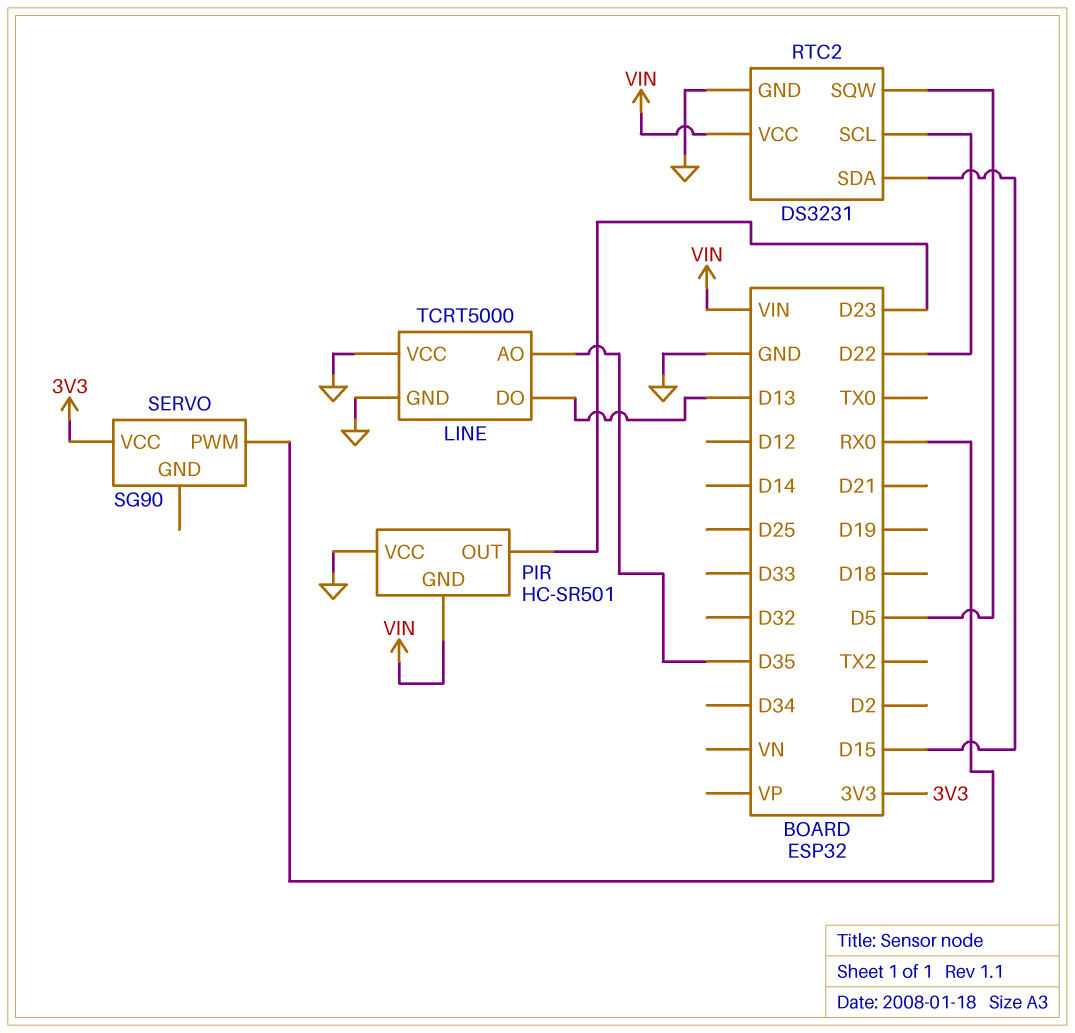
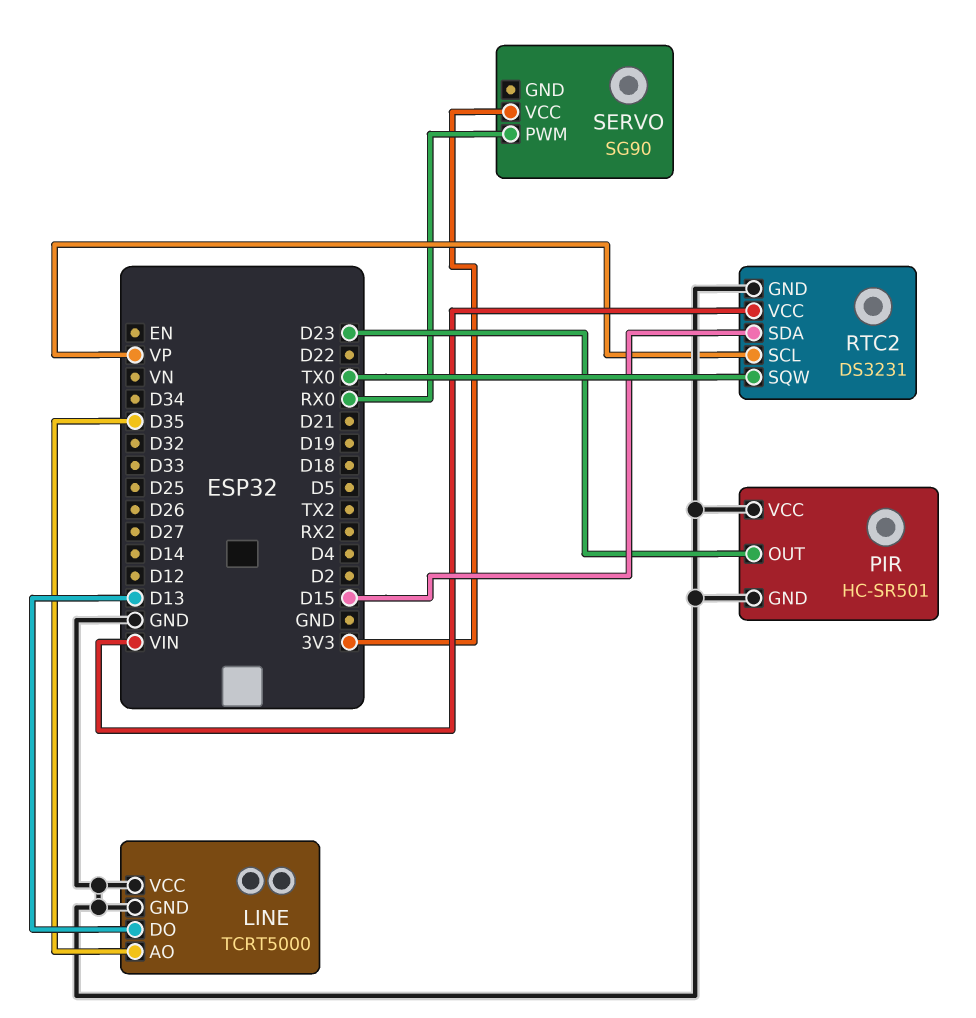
PIR pin GND: VIN -> GND
RTC2 pin SCL: D22 -> VP
RTC2 pin SQW: D5 -> TX0

